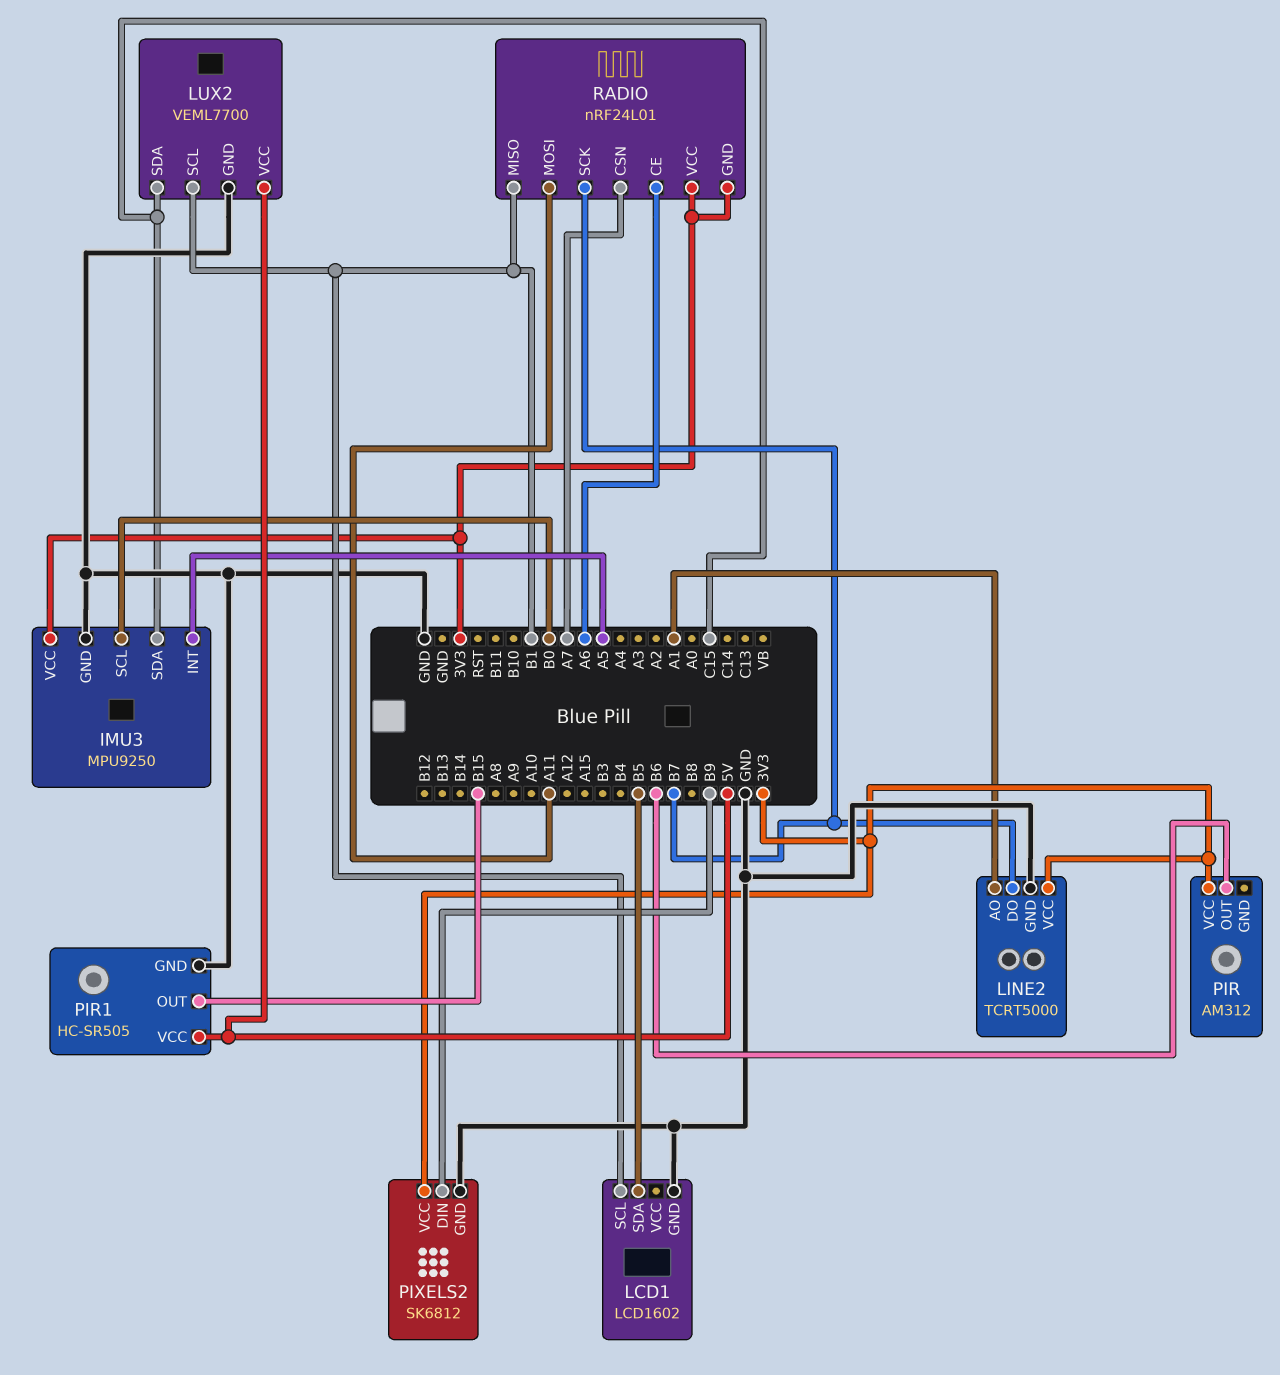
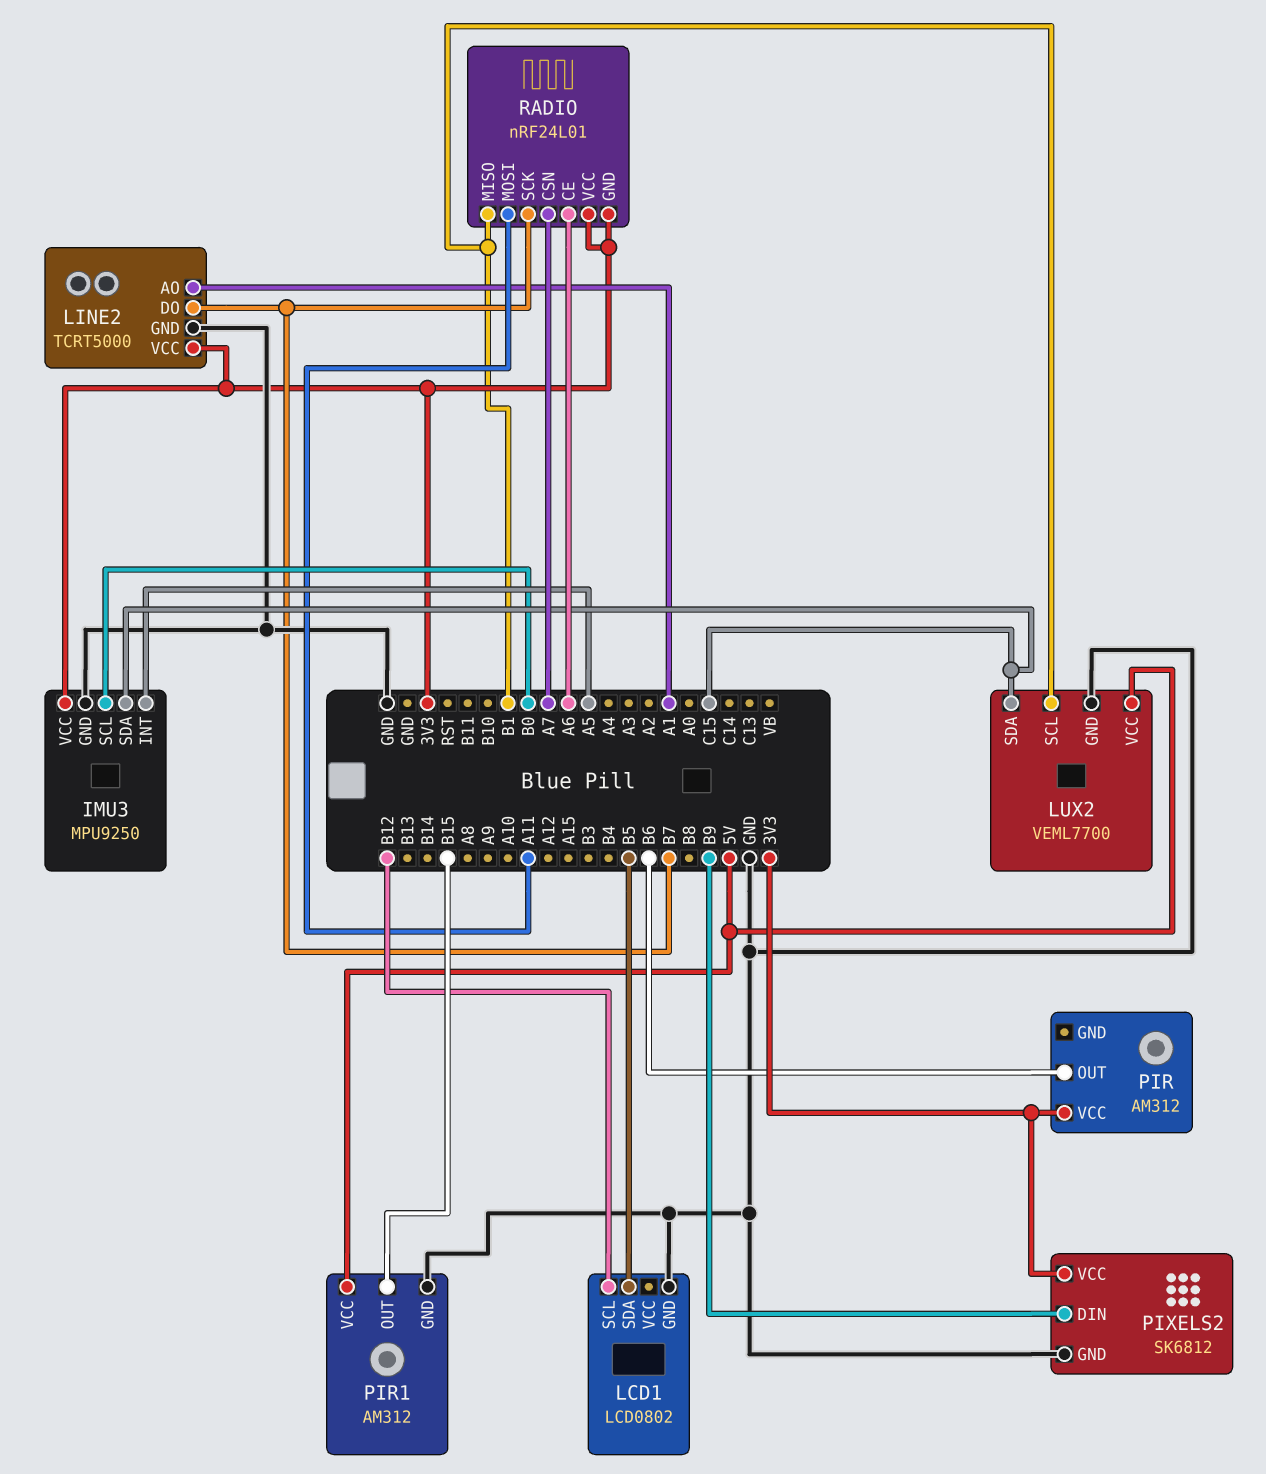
LCD1: LCD1602 -> LCD0802
LCD1 pin SCL: B1 -> B12
PIR1: HC-SR505 -> AM312

